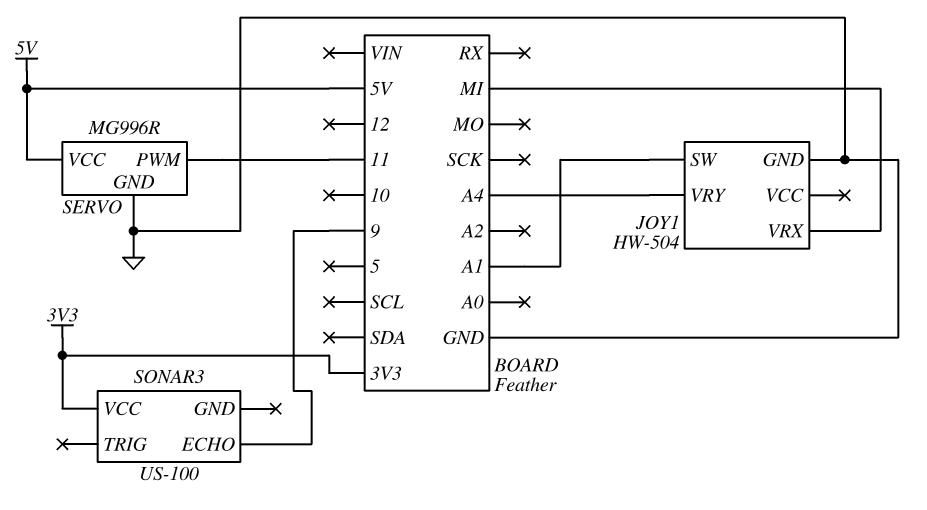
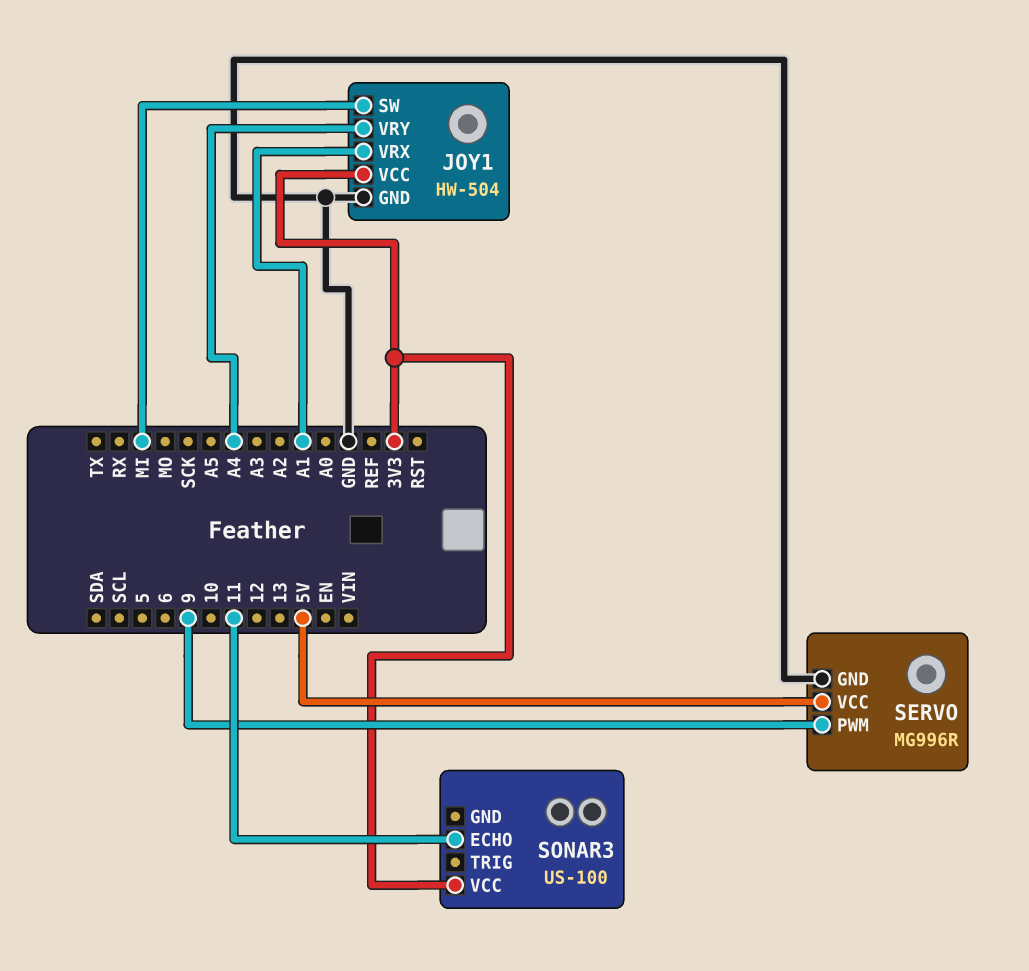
JOY1 pin SW: A1 -> MI
JOY1 pin VCC: none -> 3V3
JOY1 pin VRX: MI -> A1
SERVO pin PWM: 11 -> 9
SONAR3 pin ECHO: 9 -> 11

